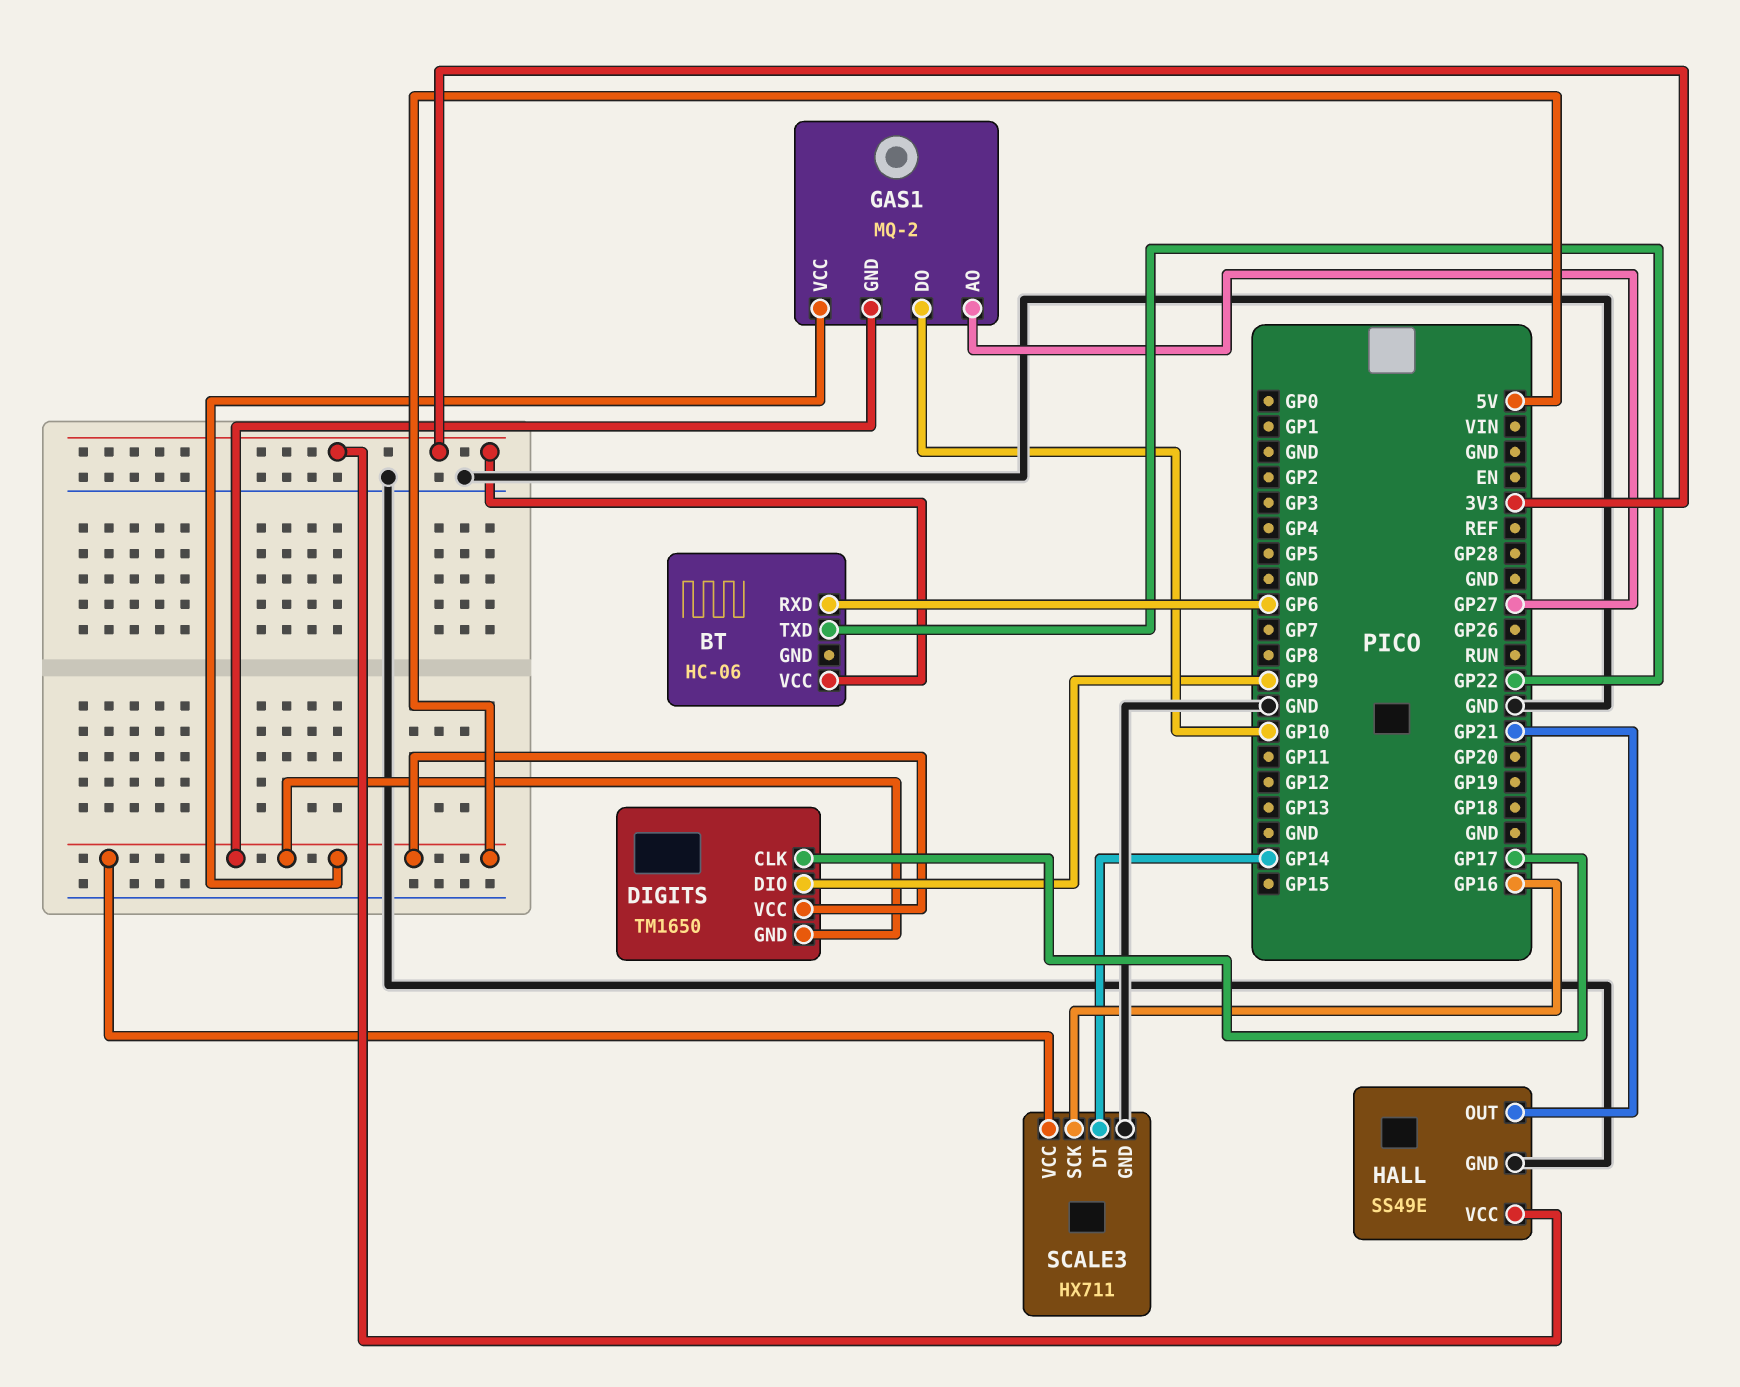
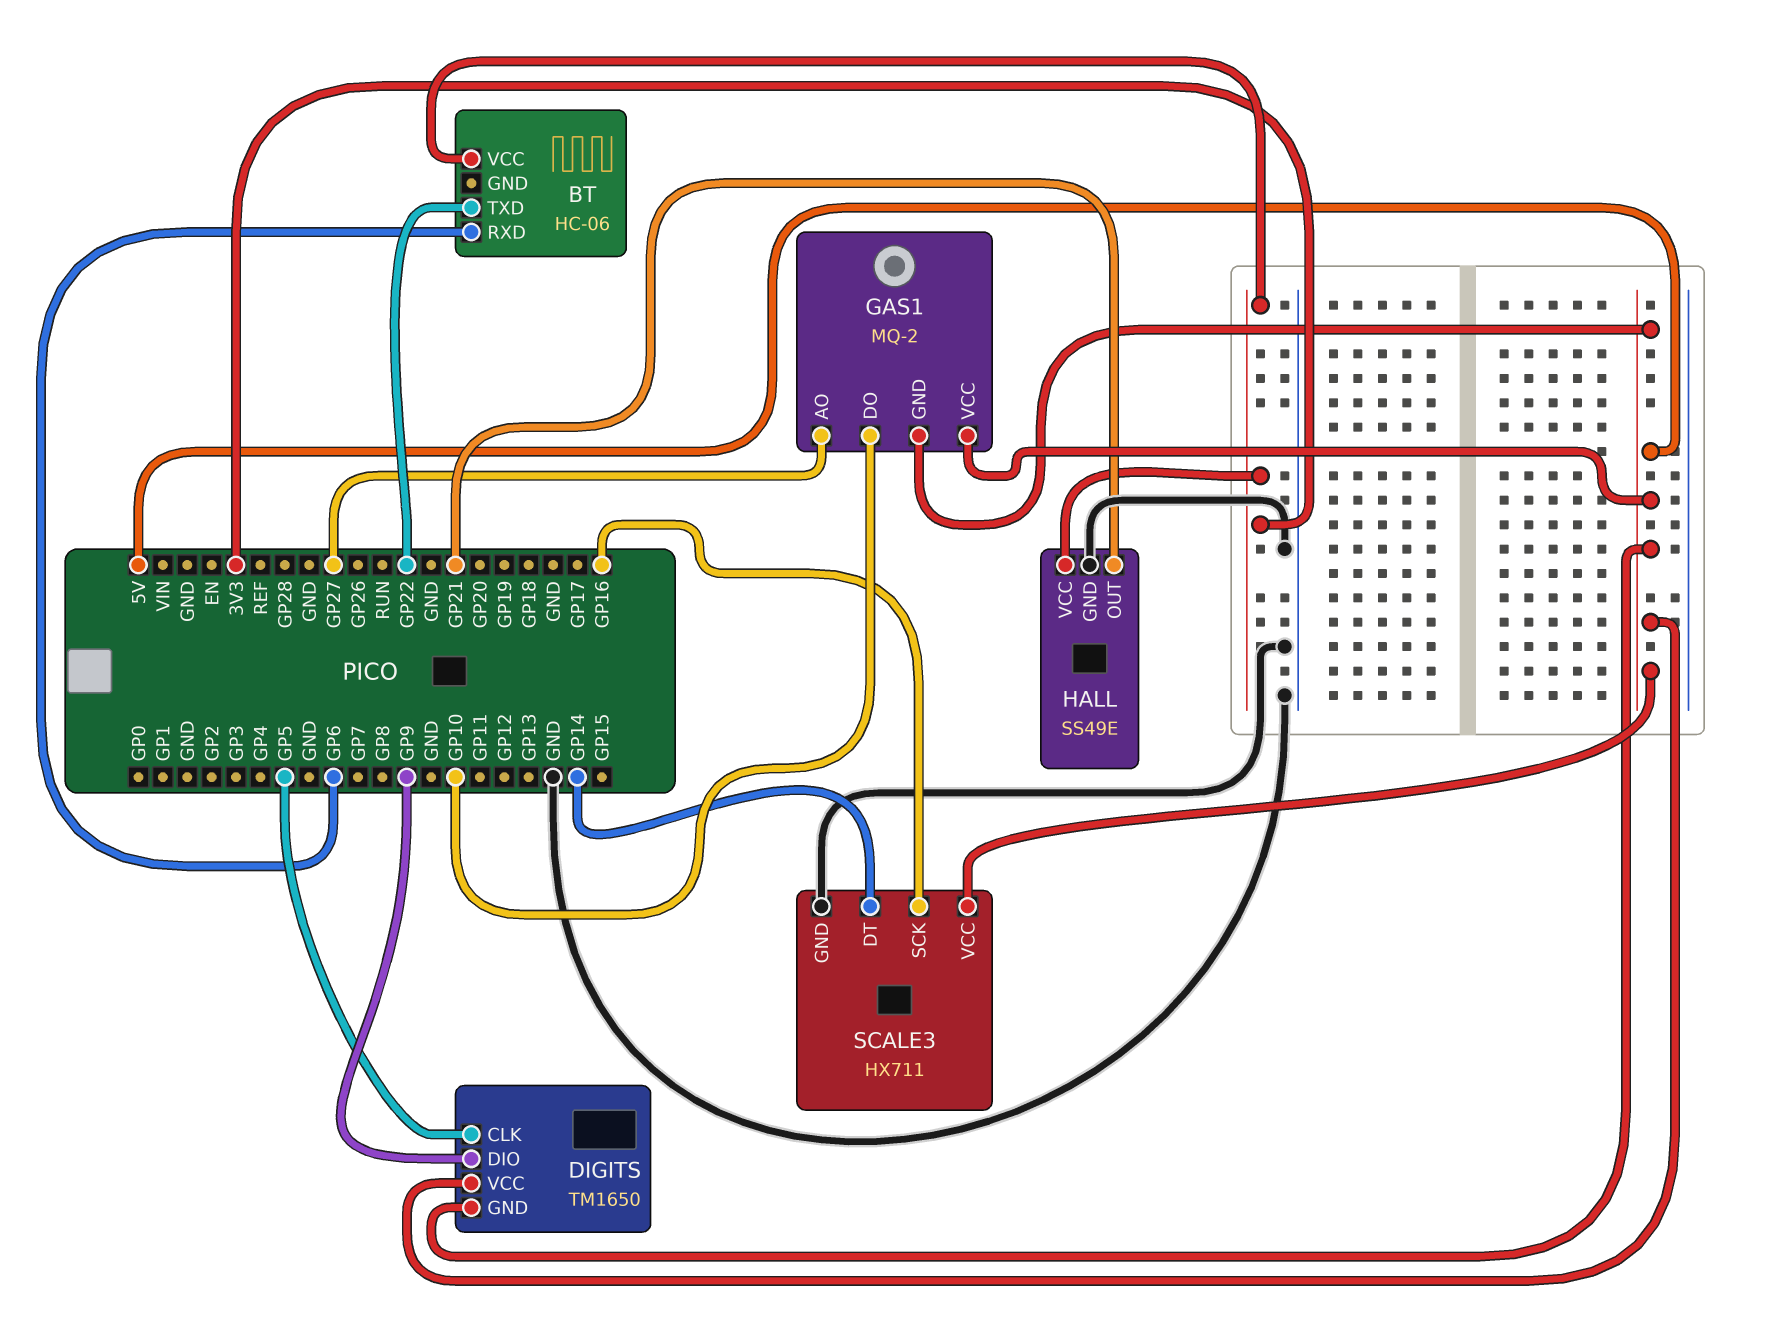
DIGITS pin CLK: GP17 -> GP5

